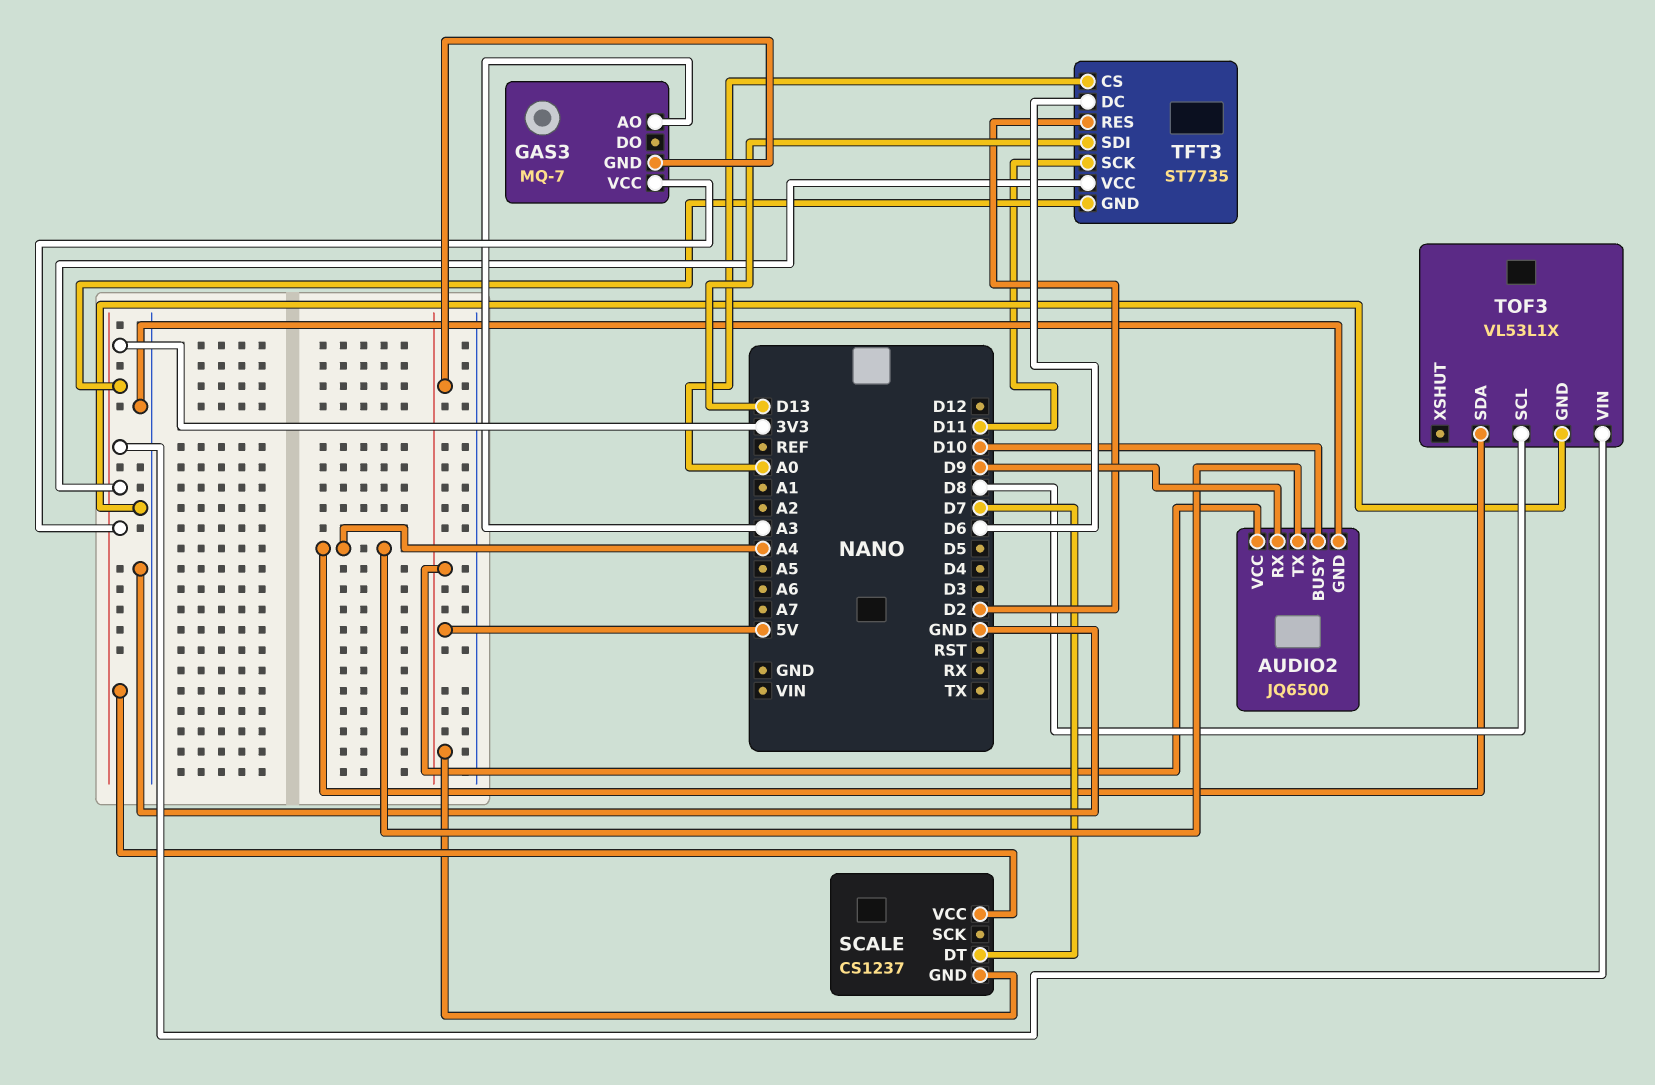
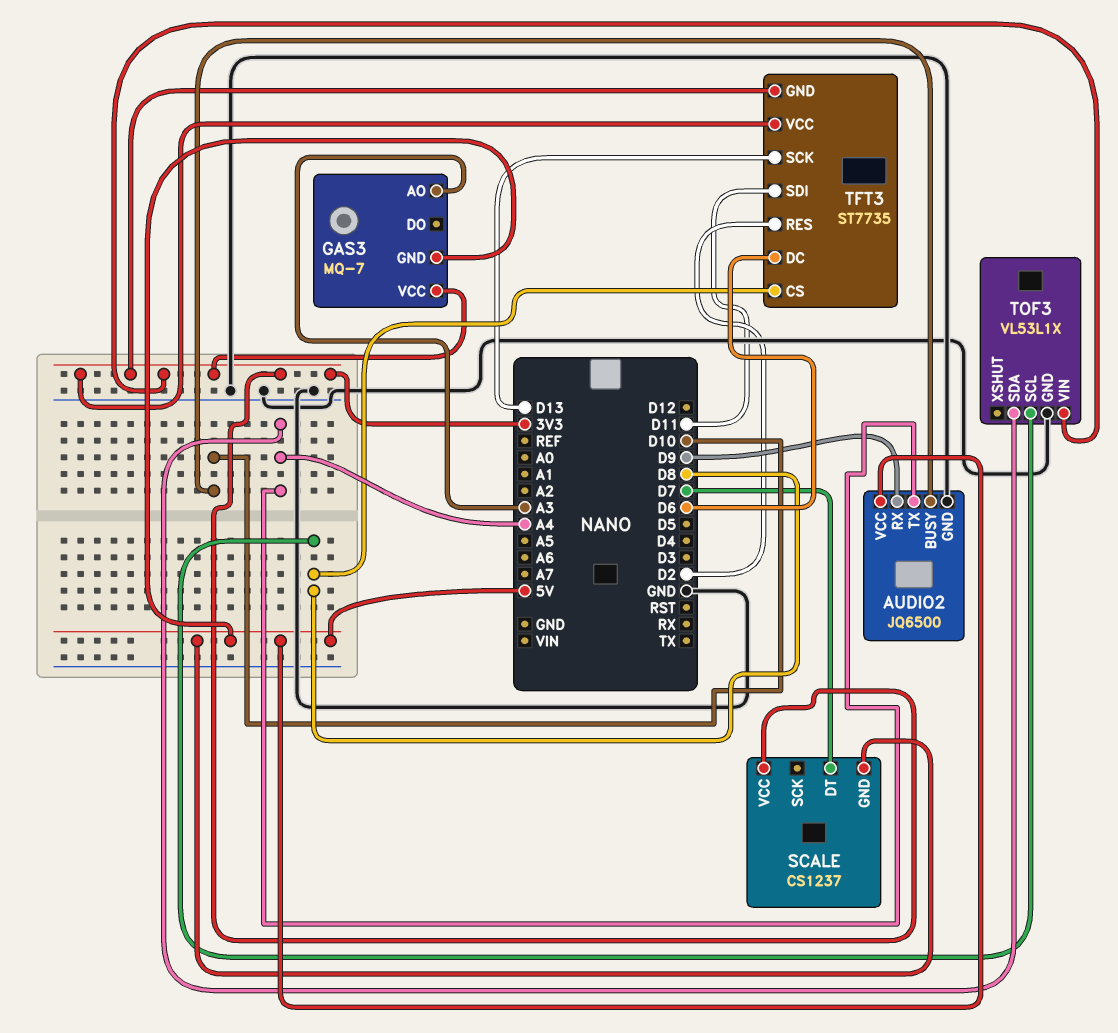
TFT3 pin CS: A0 -> D8
TFT3 pin SCK: D11 -> D13
TFT3 pin SDI: D13 -> D11

